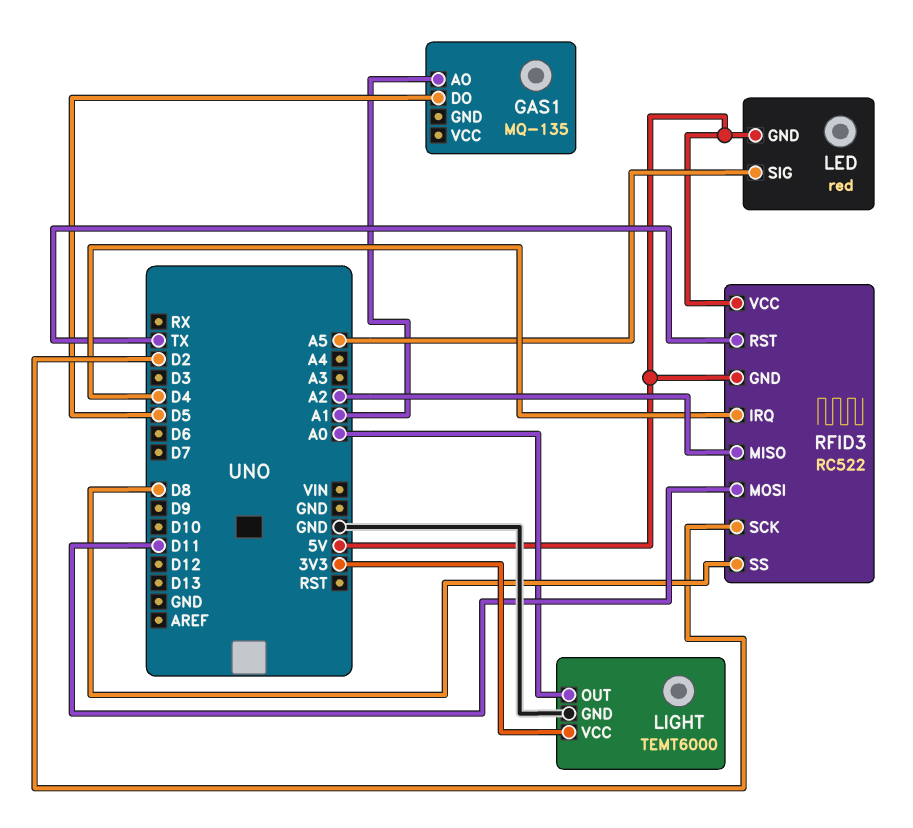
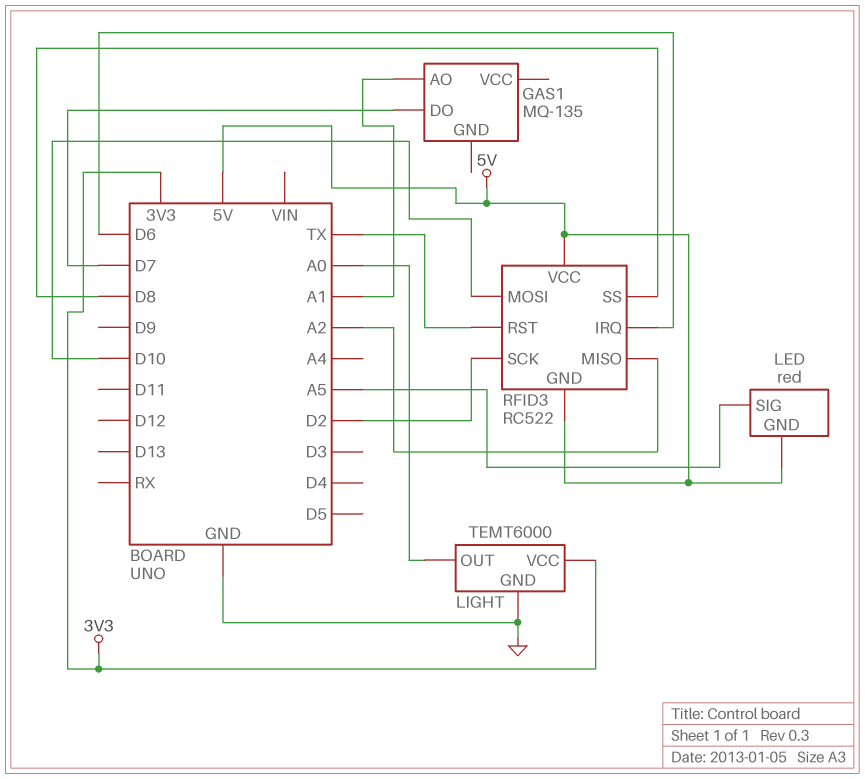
GAS1 pin DO: D5 -> D7
RFID3 pin IRQ: D4 -> D6
RFID3 pin MOSI: D11 -> D10

